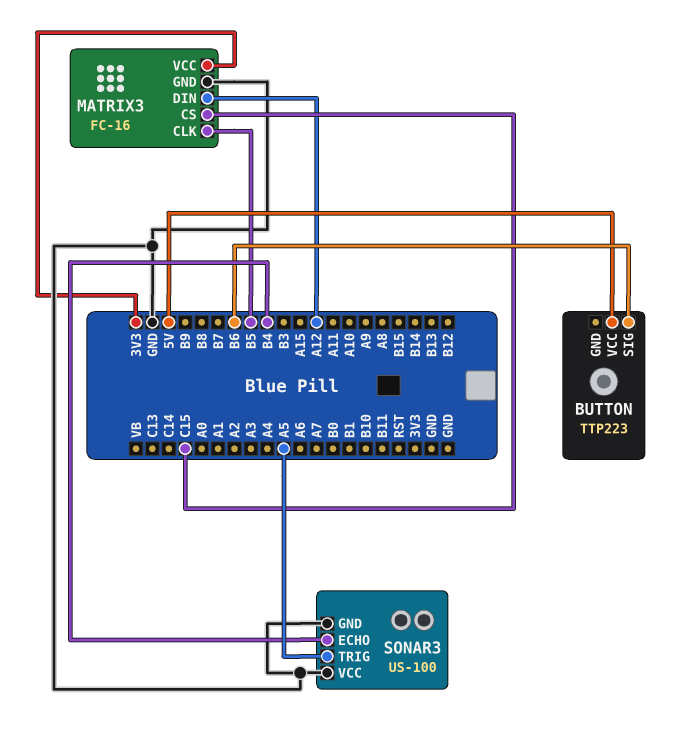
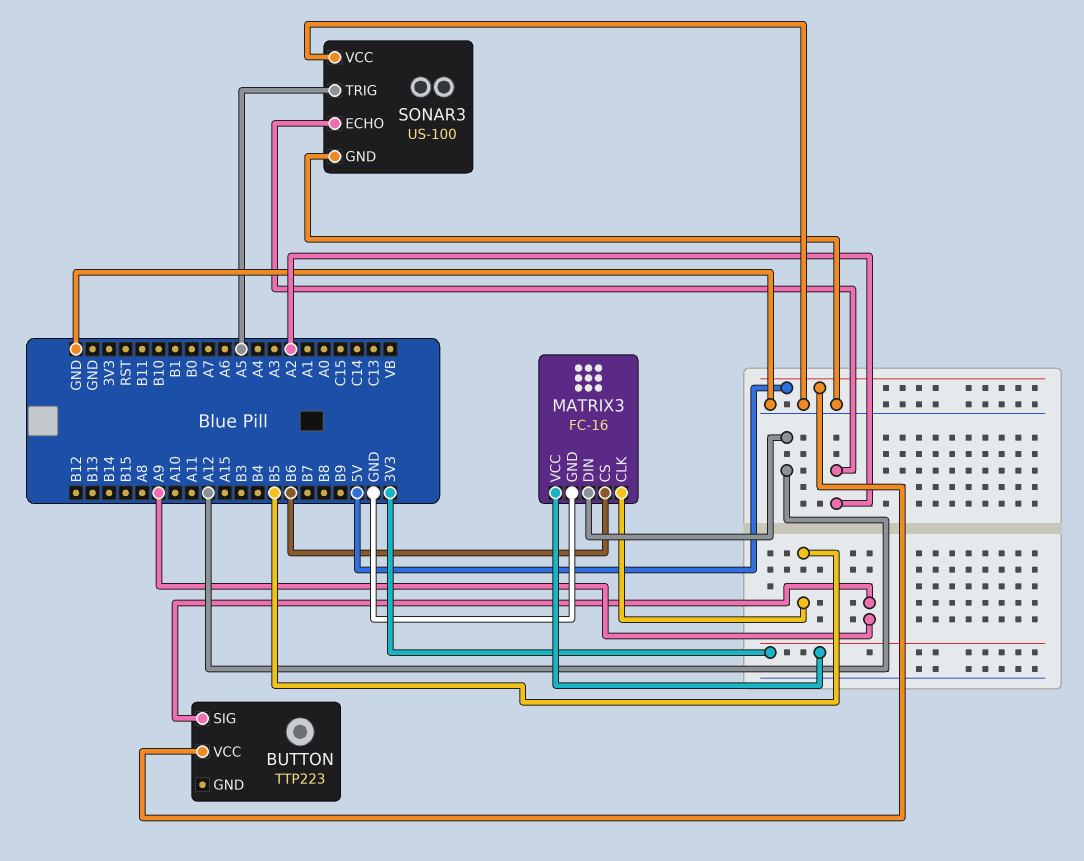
BUTTON pin SIG: B6 -> A9
MATRIX3 pin CS: C15 -> B6
SONAR3 pin ECHO: B4 -> A2

